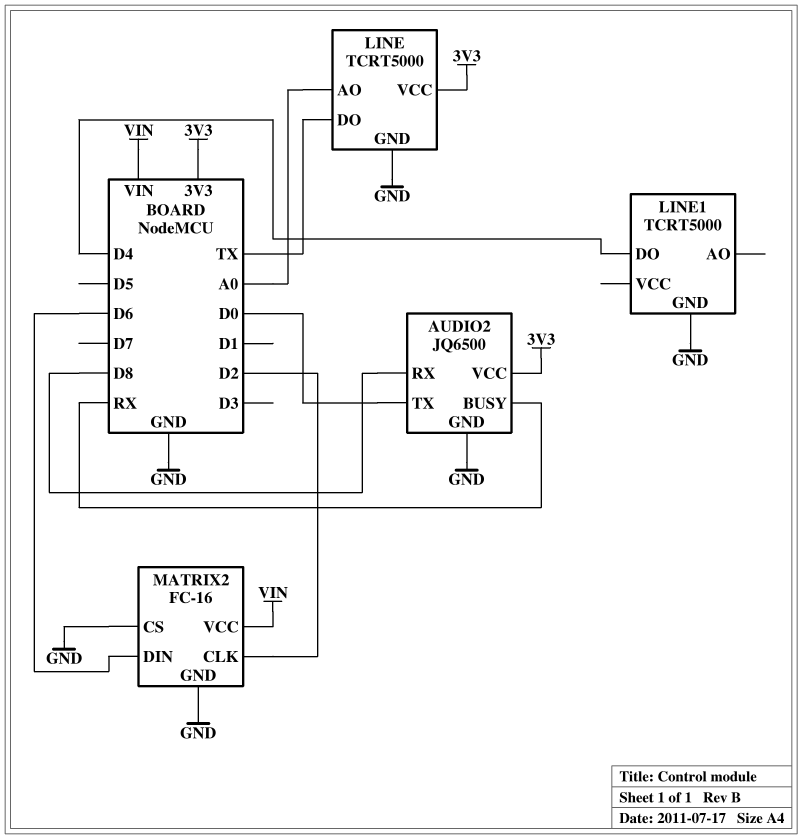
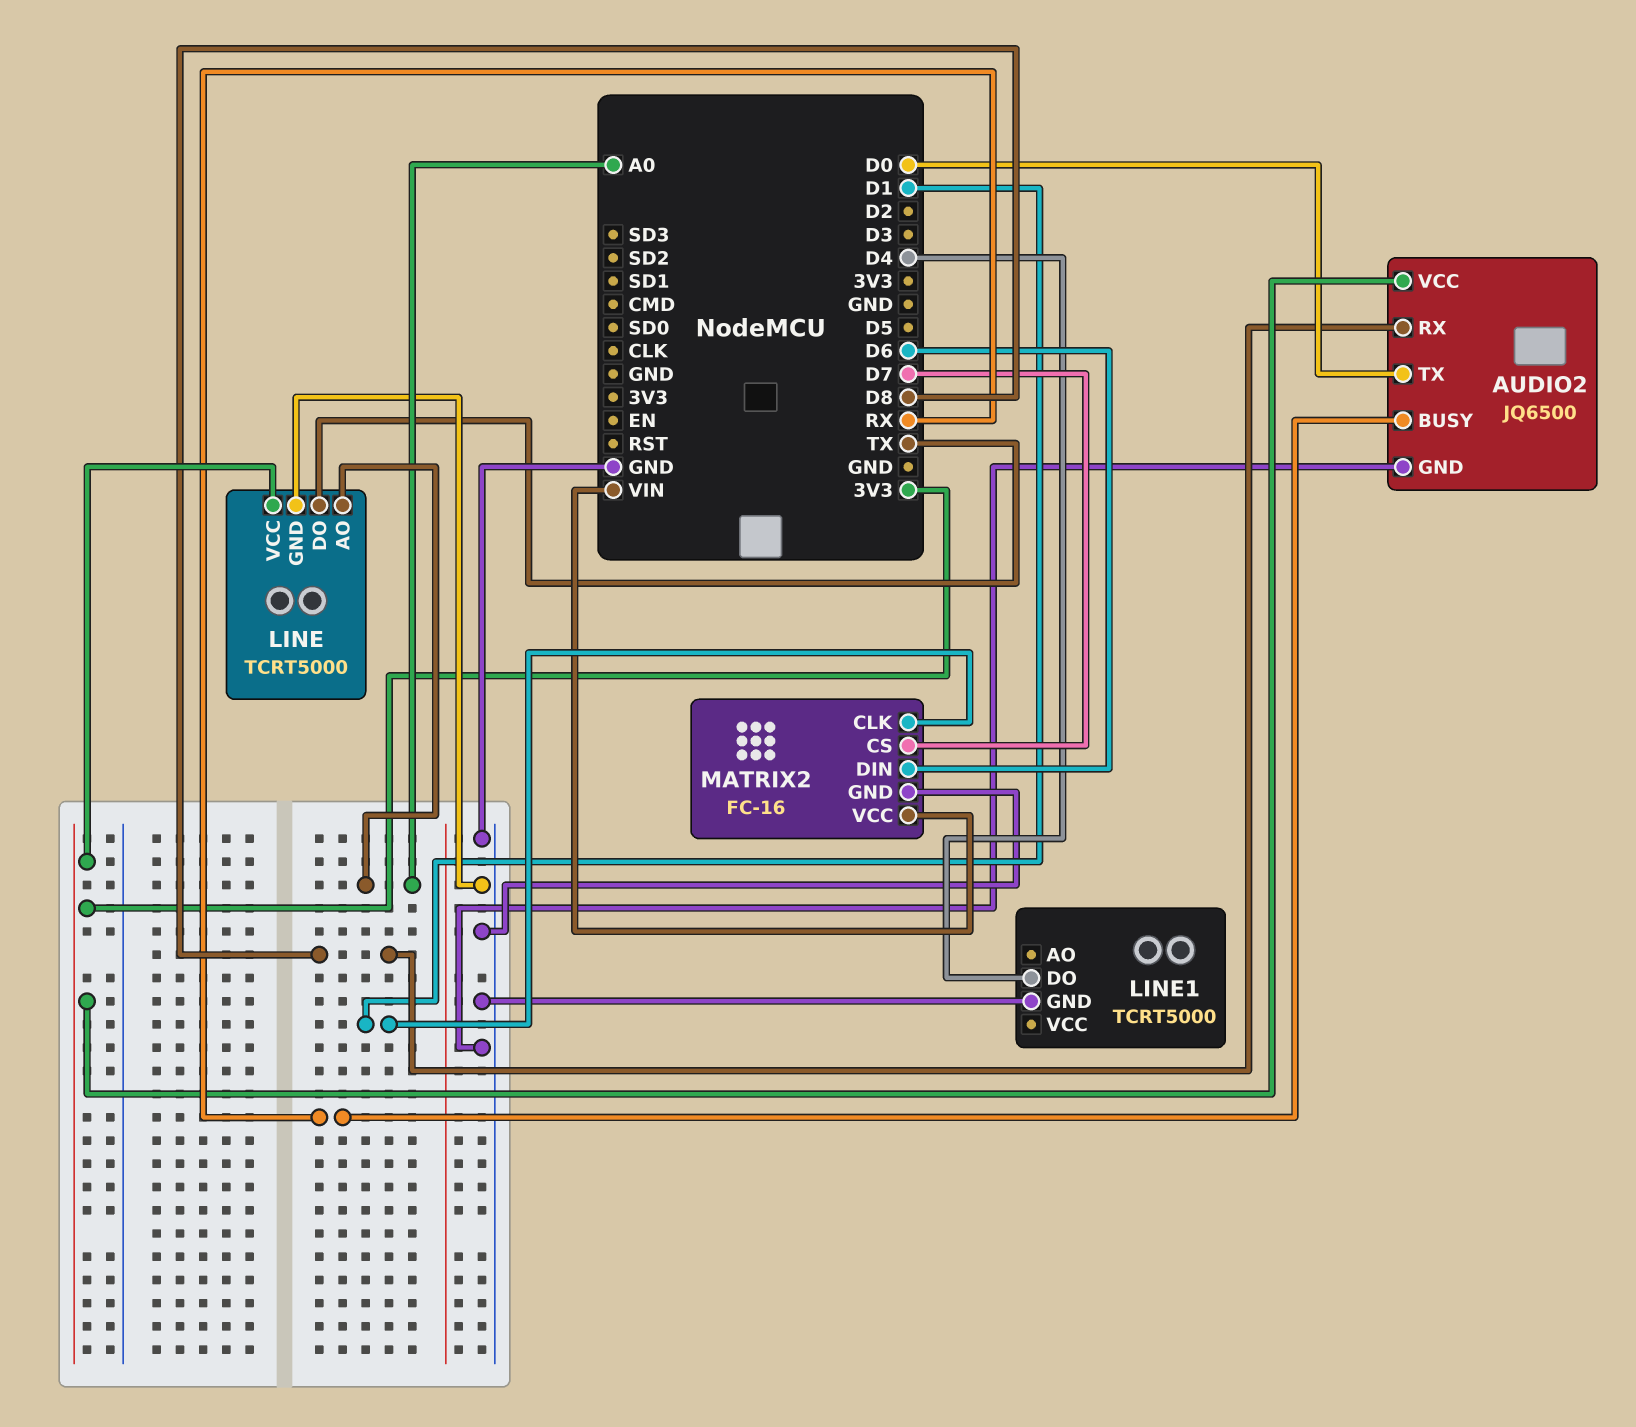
MATRIX2 pin CLK: D2 -> D1
MATRIX2 pin CS: GND -> D7

